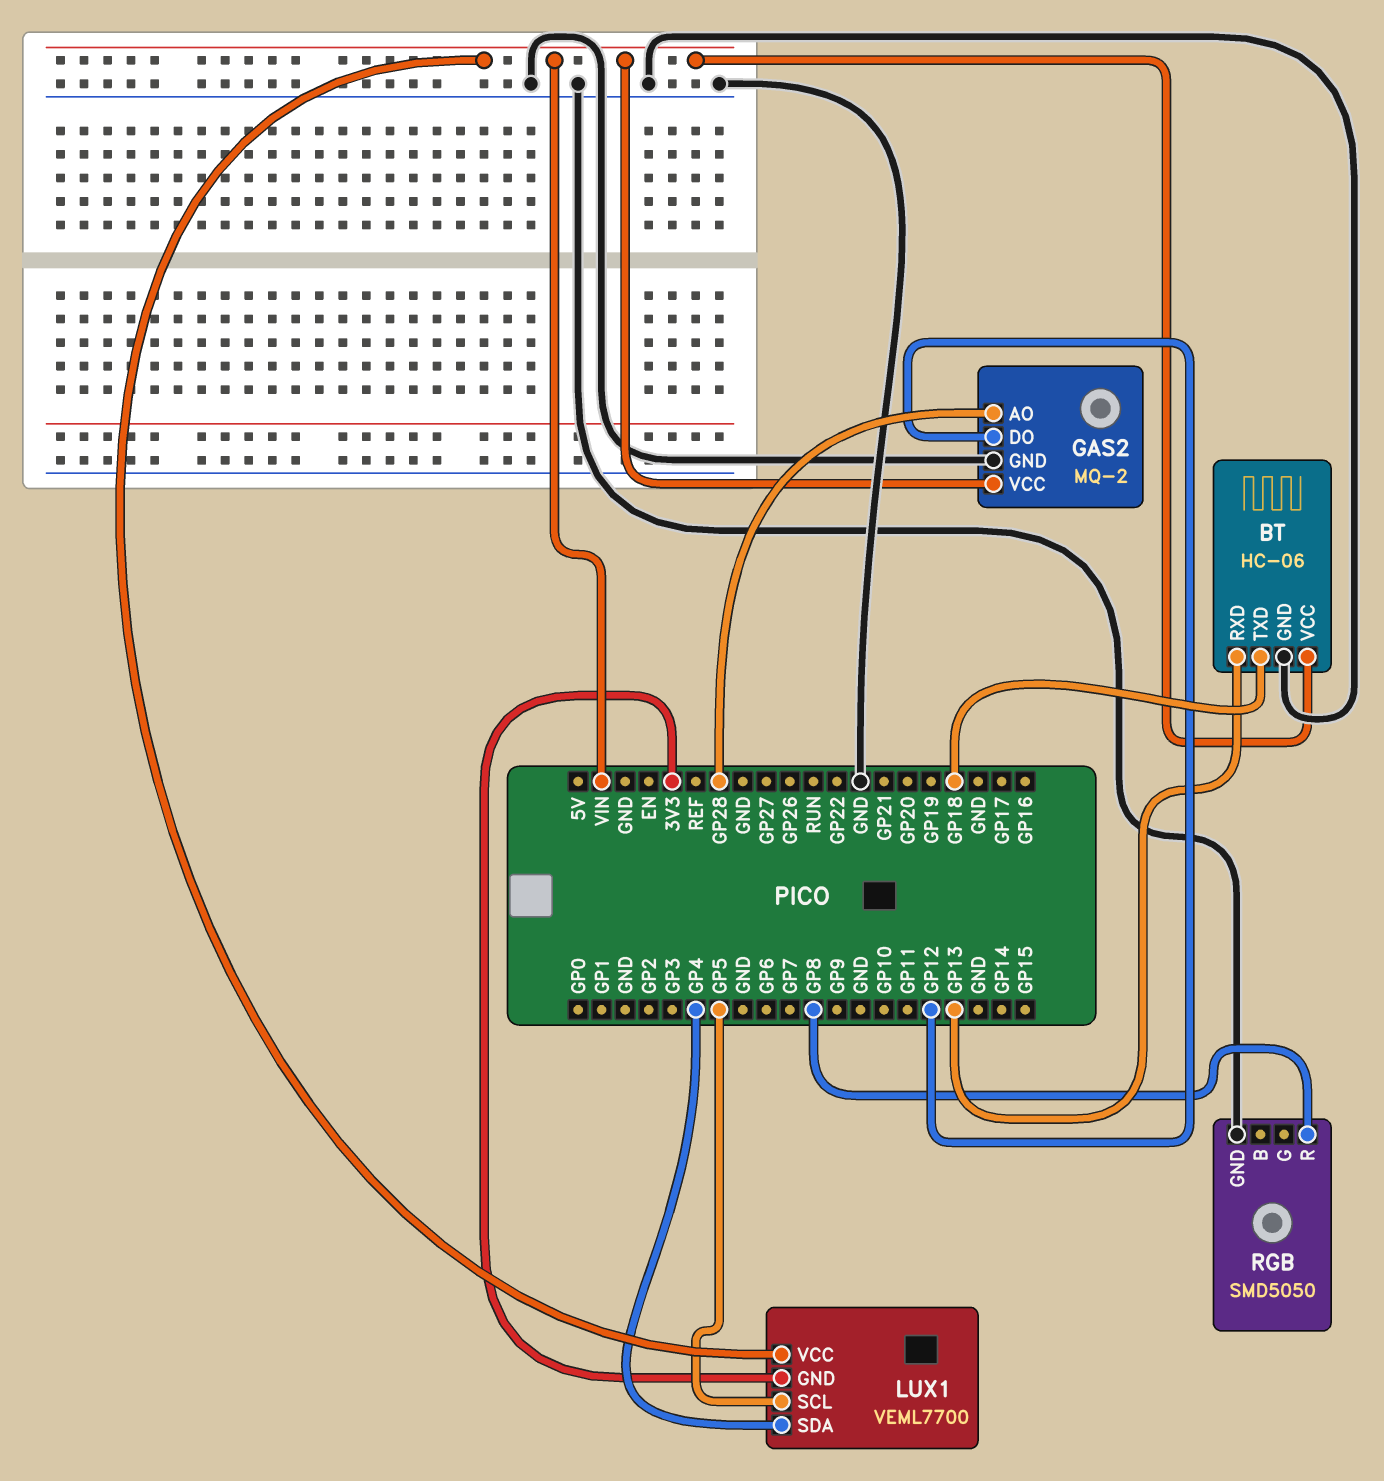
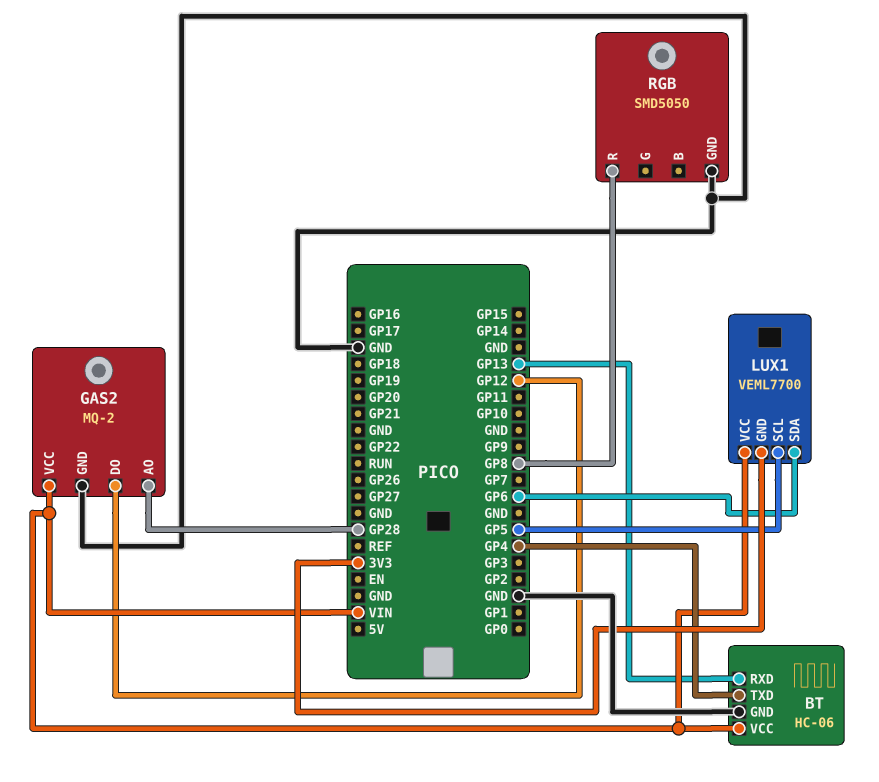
BT pin TXD: GP18 -> GP4
LUX1 pin SDA: GP4 -> GP6

